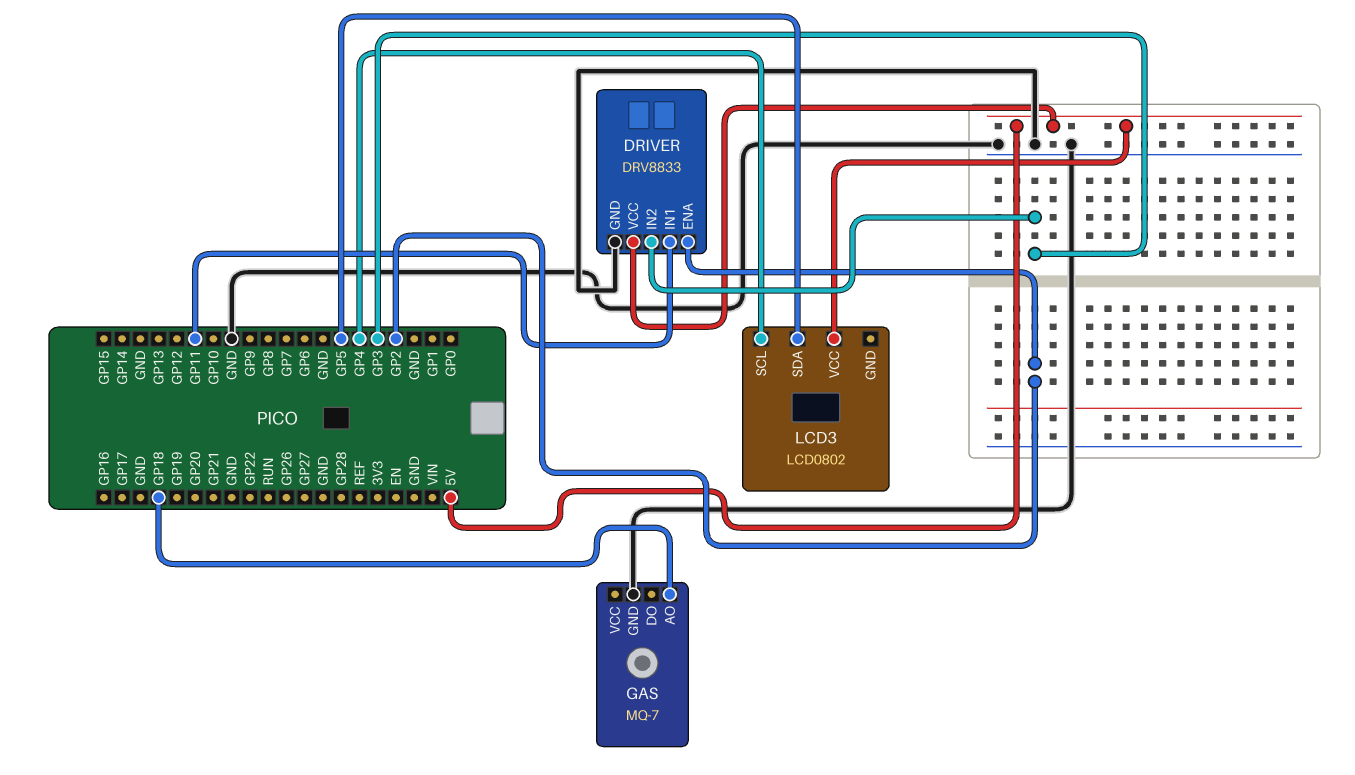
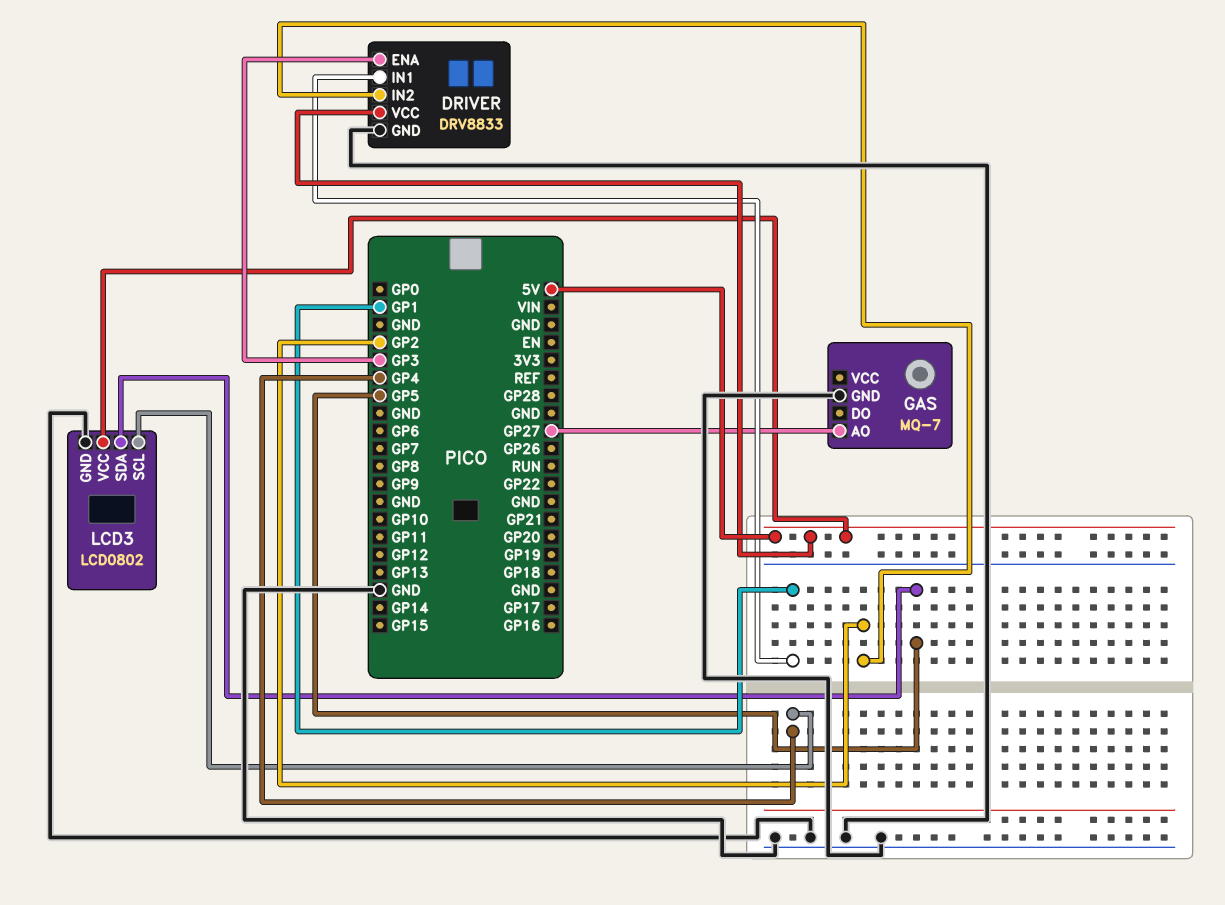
DRIVER pin ENA: GP2 -> GP3
DRIVER pin IN1: GP11 -> GP1
DRIVER pin IN2: GP3 -> GP2
GAS pin AO: GP18 -> GP27
LCD3 pin GND: none -> GND

